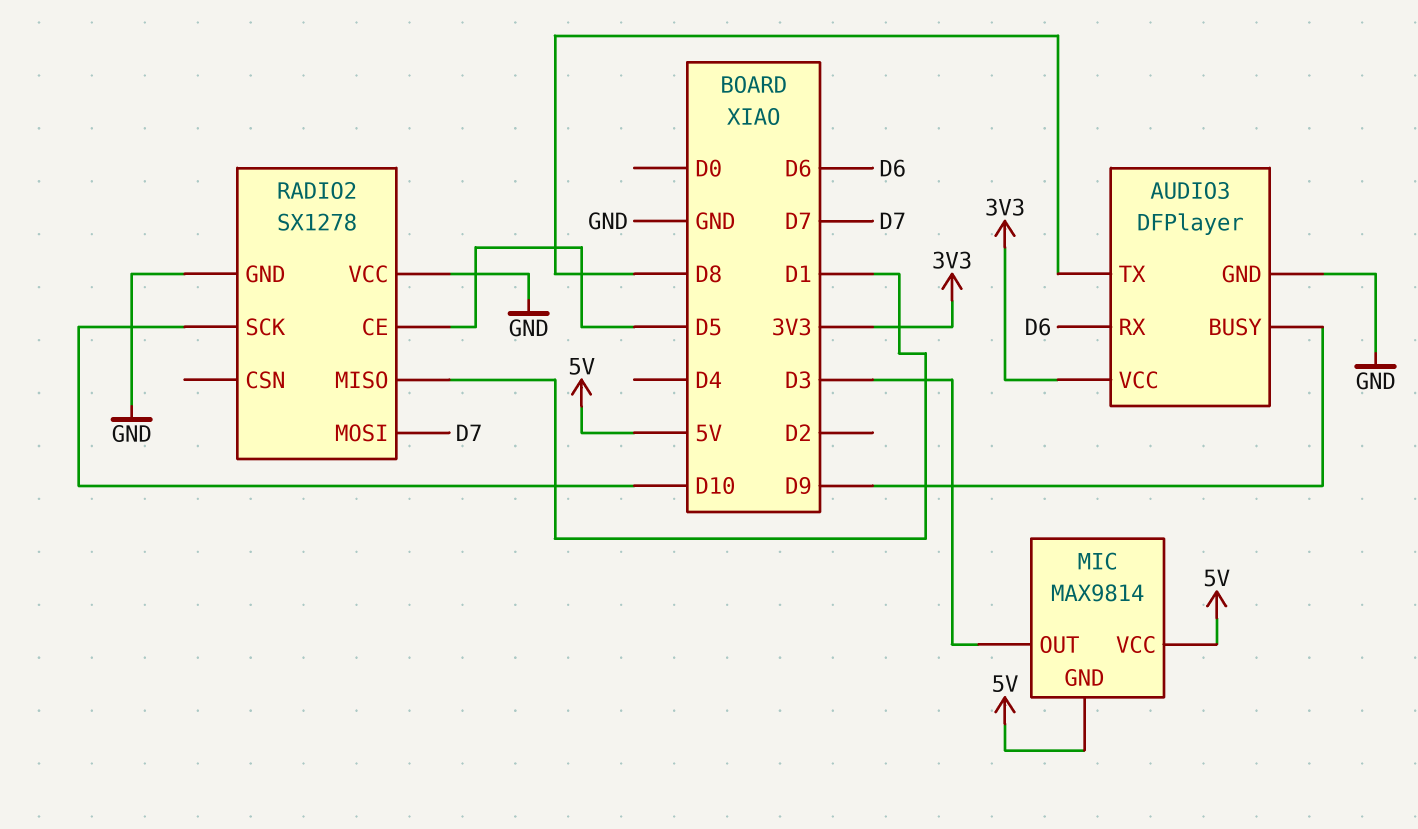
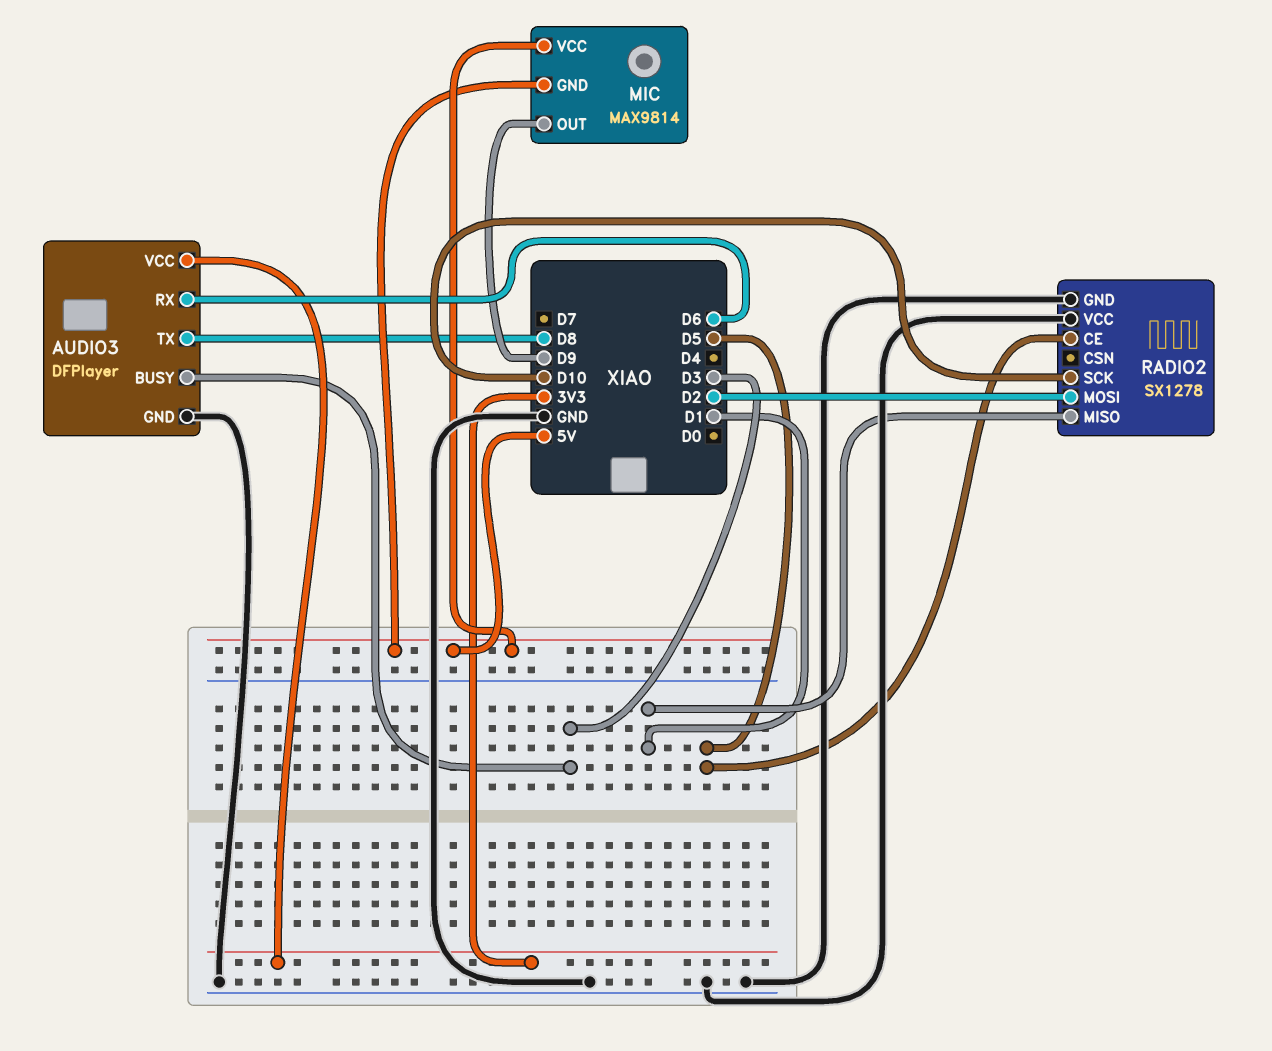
AUDIO3 pin BUSY: D9 -> D3
MIC pin OUT: D3 -> D9
RADIO2 pin MOSI: D7 -> D2

